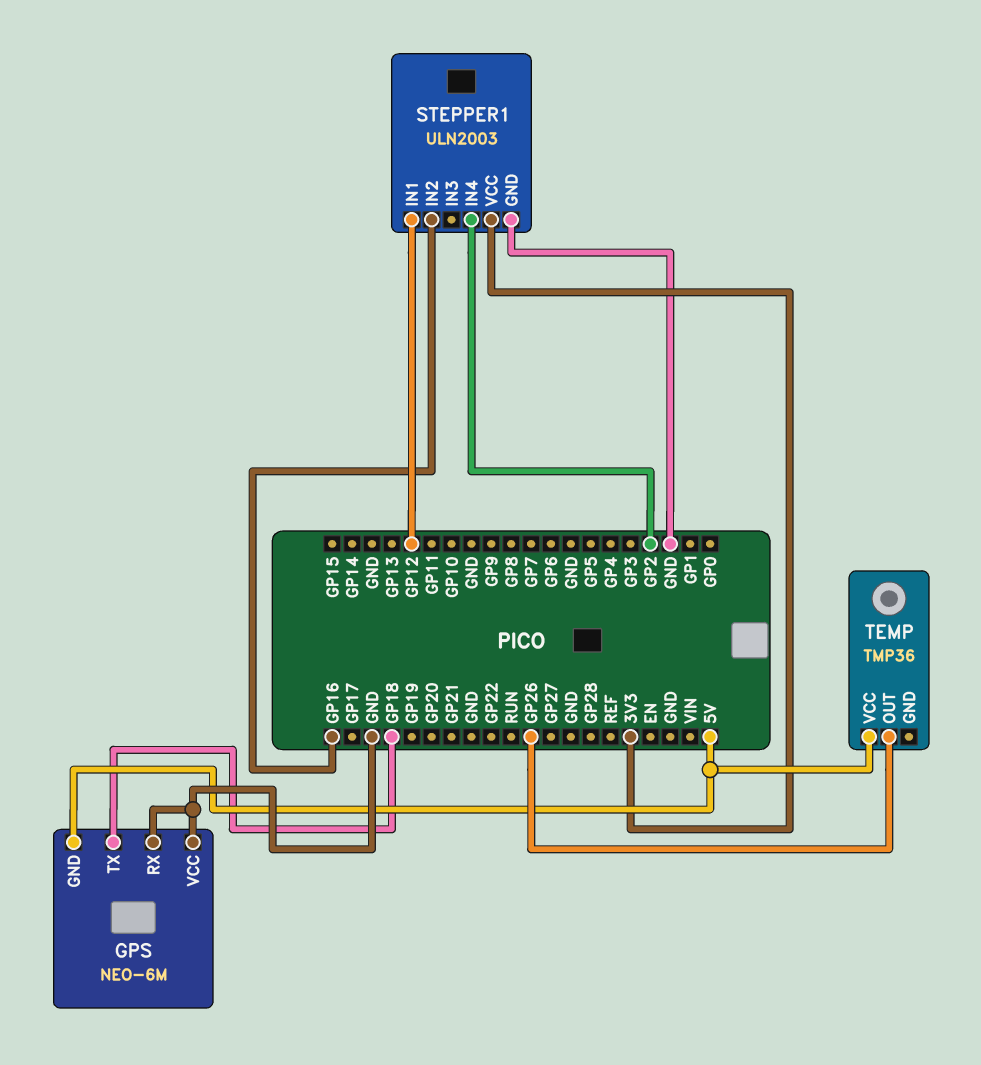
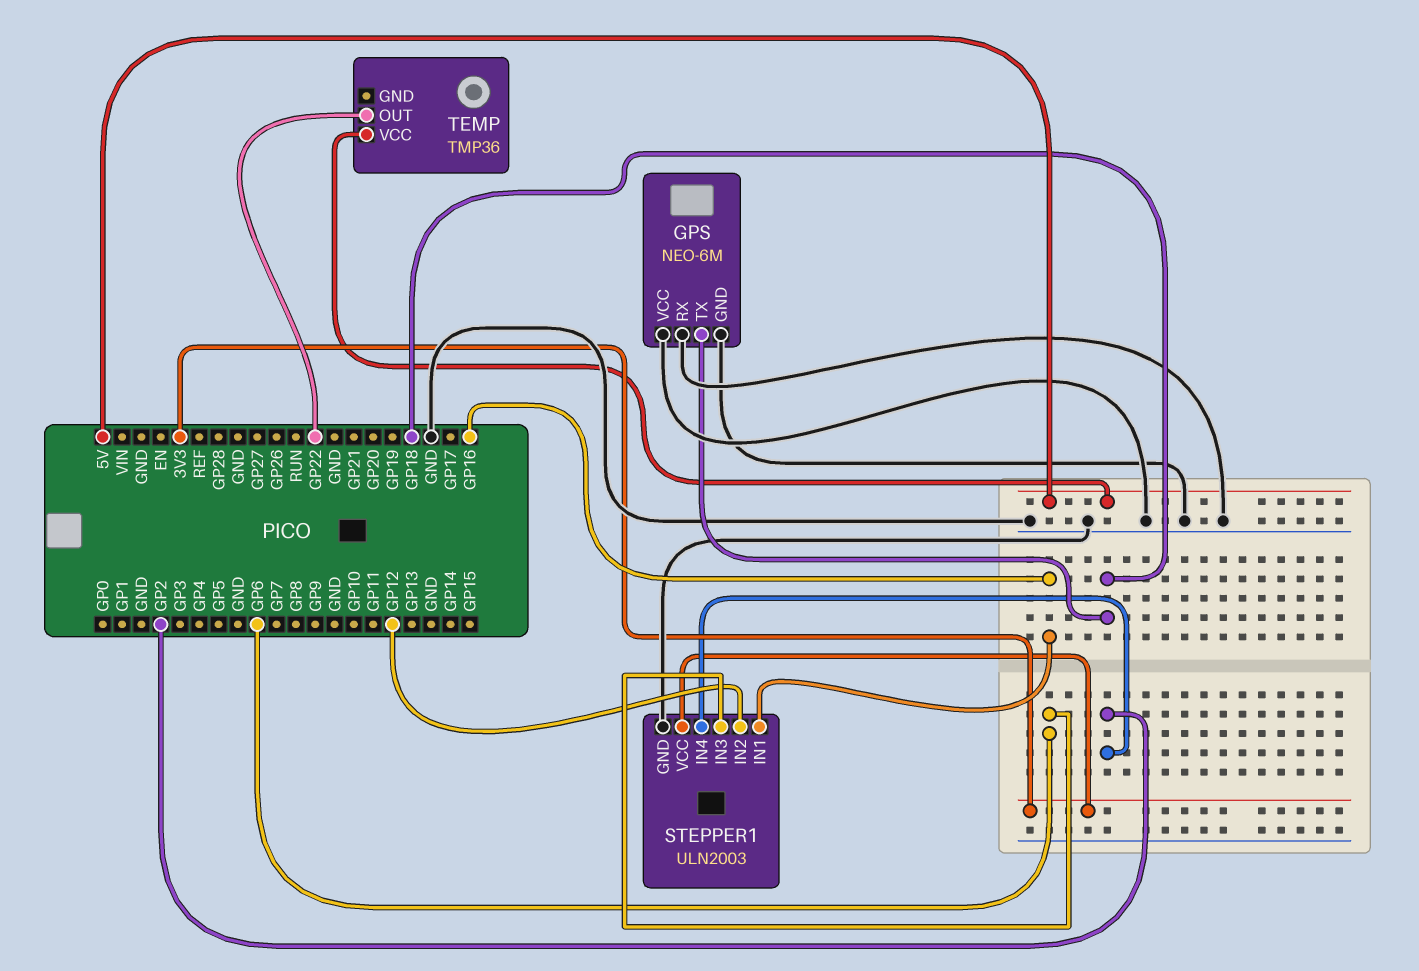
GPS pin GND: 5V -> GND
STEPPER1 pin IN1: GP12 -> GP16
STEPPER1 pin IN2: GP16 -> GP12
STEPPER1 pin IN3: none -> GP6
TEMP pin OUT: GP26 -> GP22

